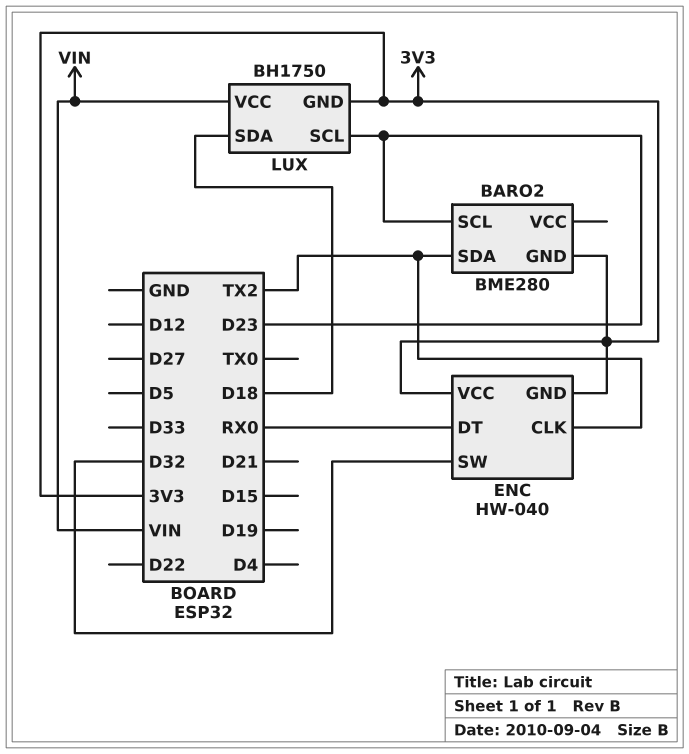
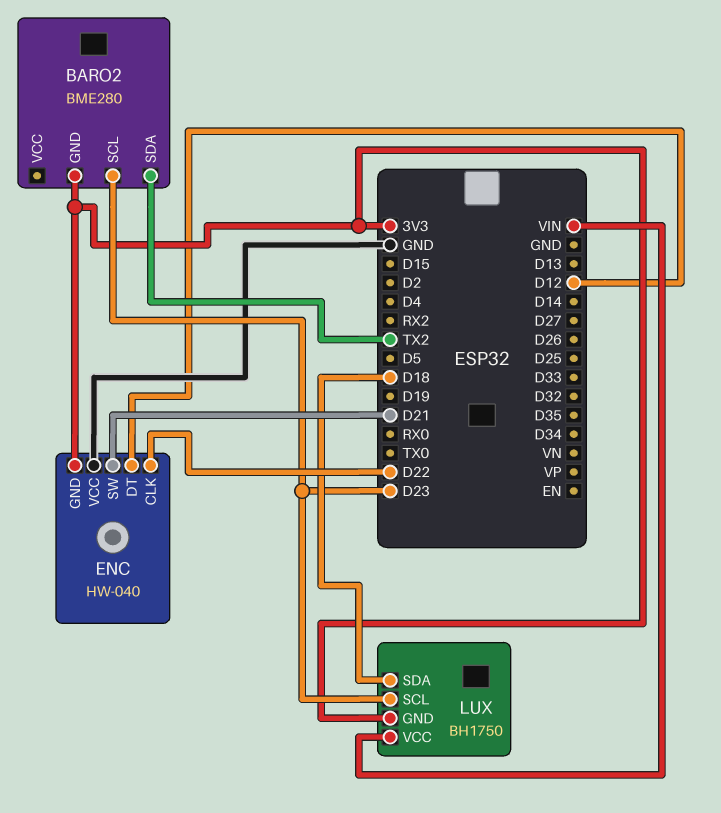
ENC pin CLK: TX2 -> D22
ENC pin DT: RX0 -> D12
ENC pin SW: D32 -> D21
ENC pin VCC: 3V3 -> GND

